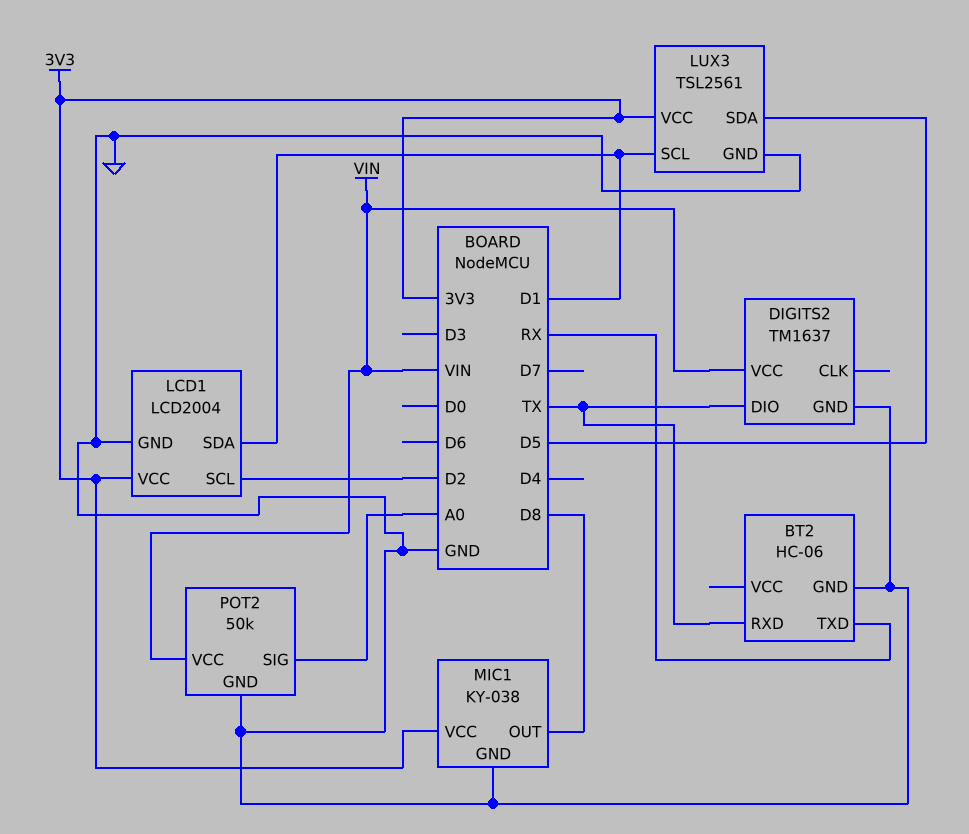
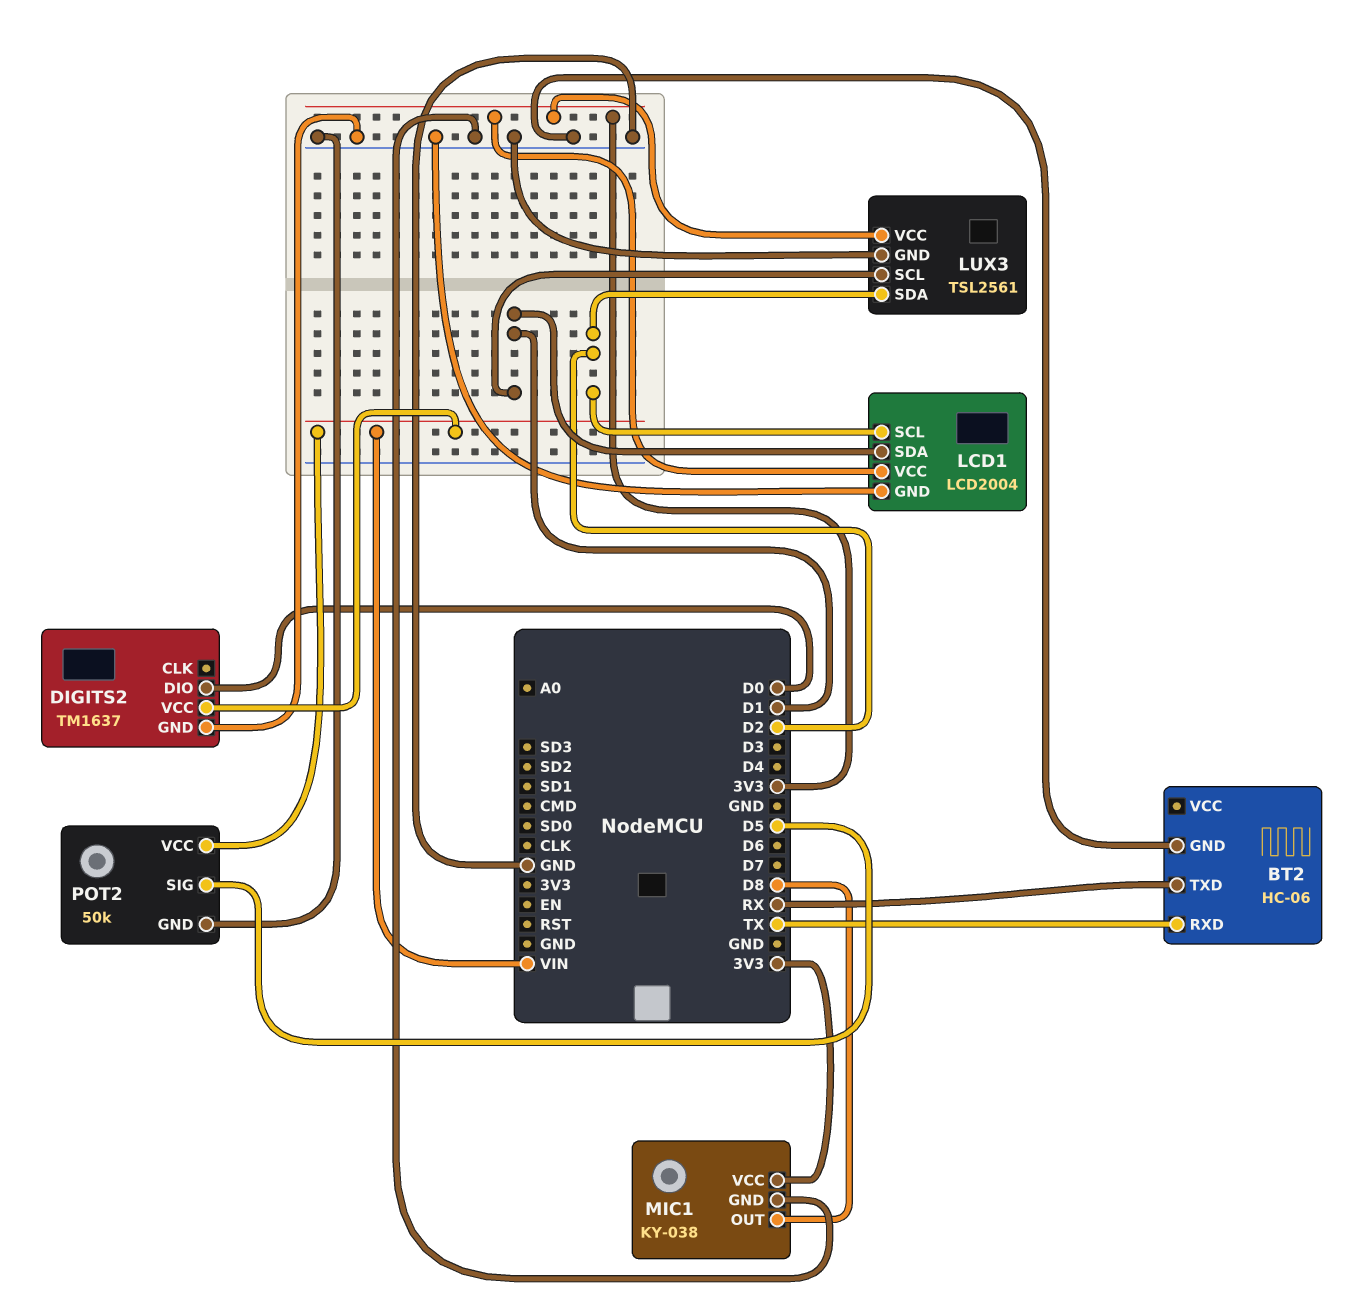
DIGITS2 pin DIO: TX -> D0
LUX3 pin SDA: D5 -> D2
POT2 pin SIG: A0 -> D5

